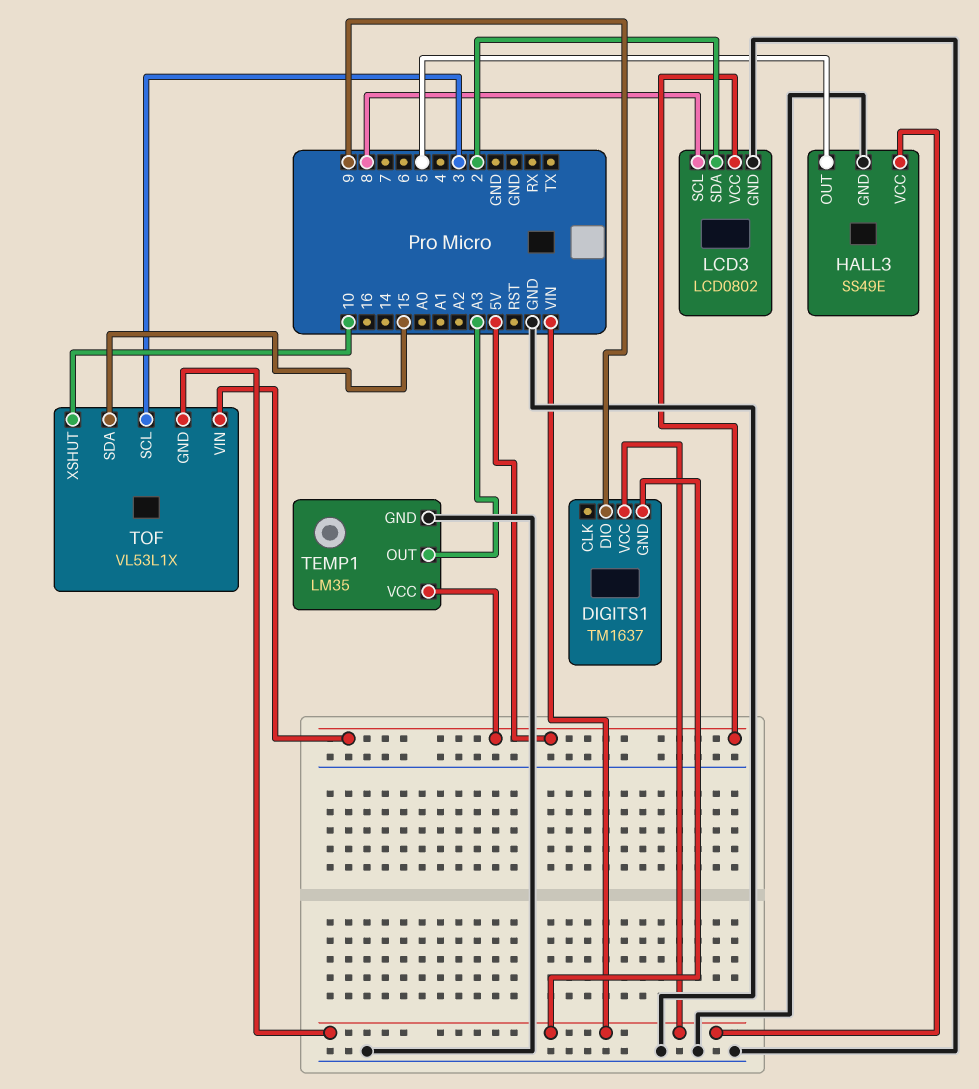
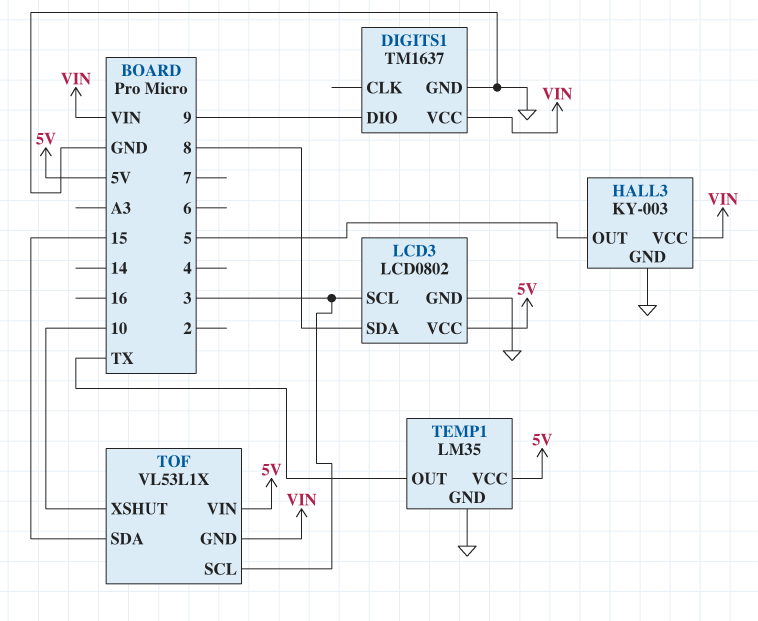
DIGITS1 pin GND: VIN -> GND
HALL3: SS49E -> KY-003
LCD3 pin SCL: 8 -> 3
LCD3 pin SDA: 2 -> 8
TEMP1 pin OUT: A3 -> TX

